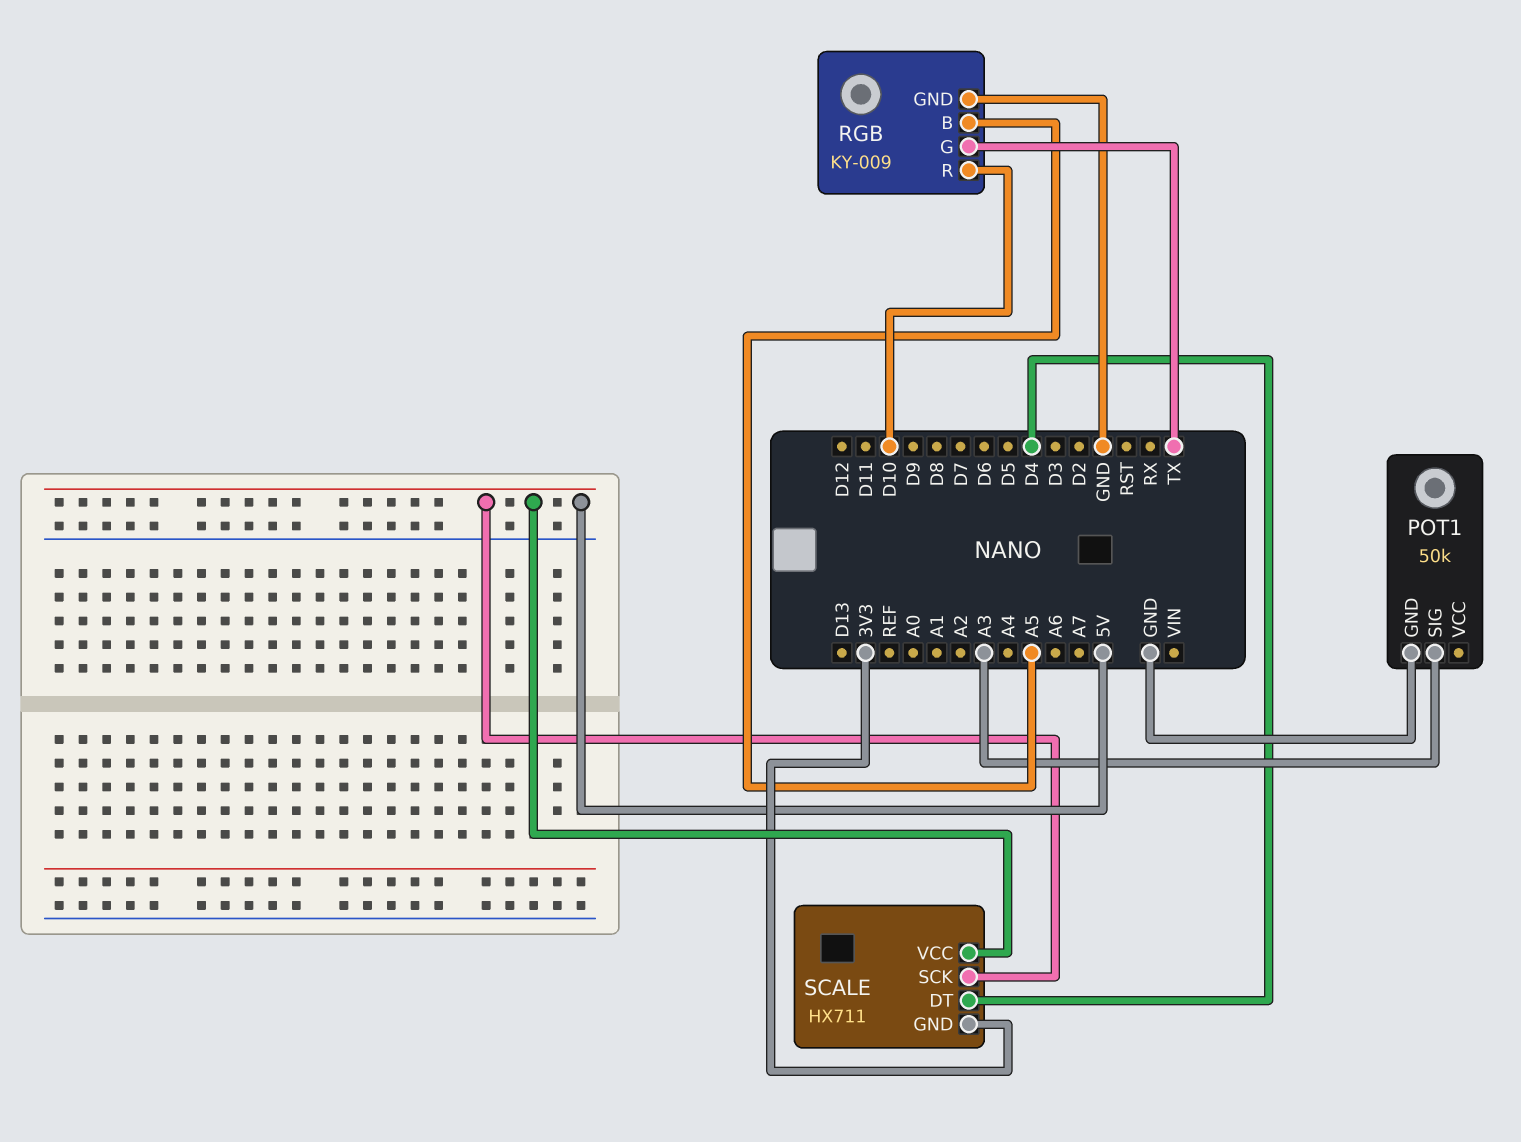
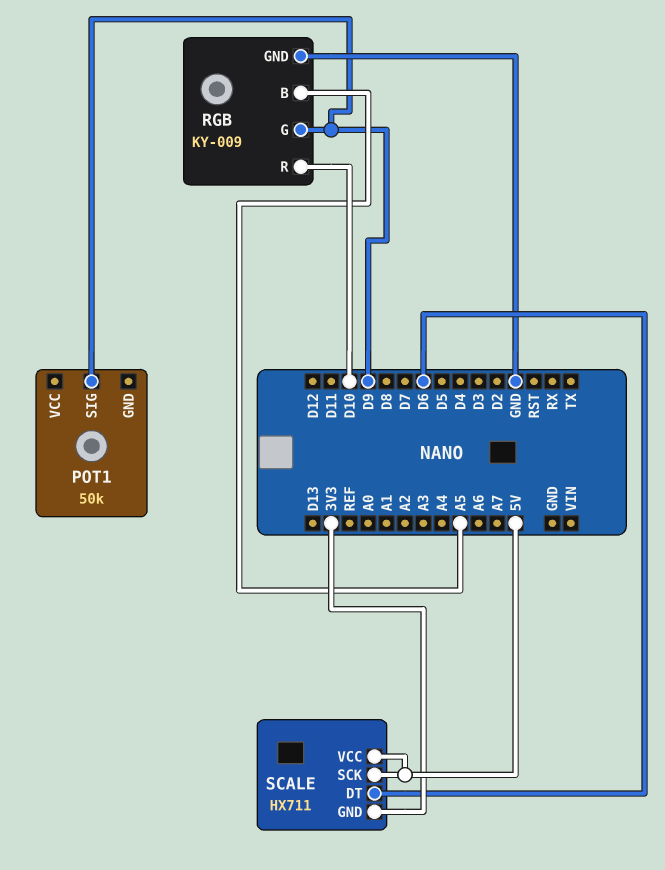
POT1 pin GND: GND -> none
POT1 pin SIG: A3 -> D9
RGB pin G: TX -> D9
SCALE pin DT: D4 -> D6

